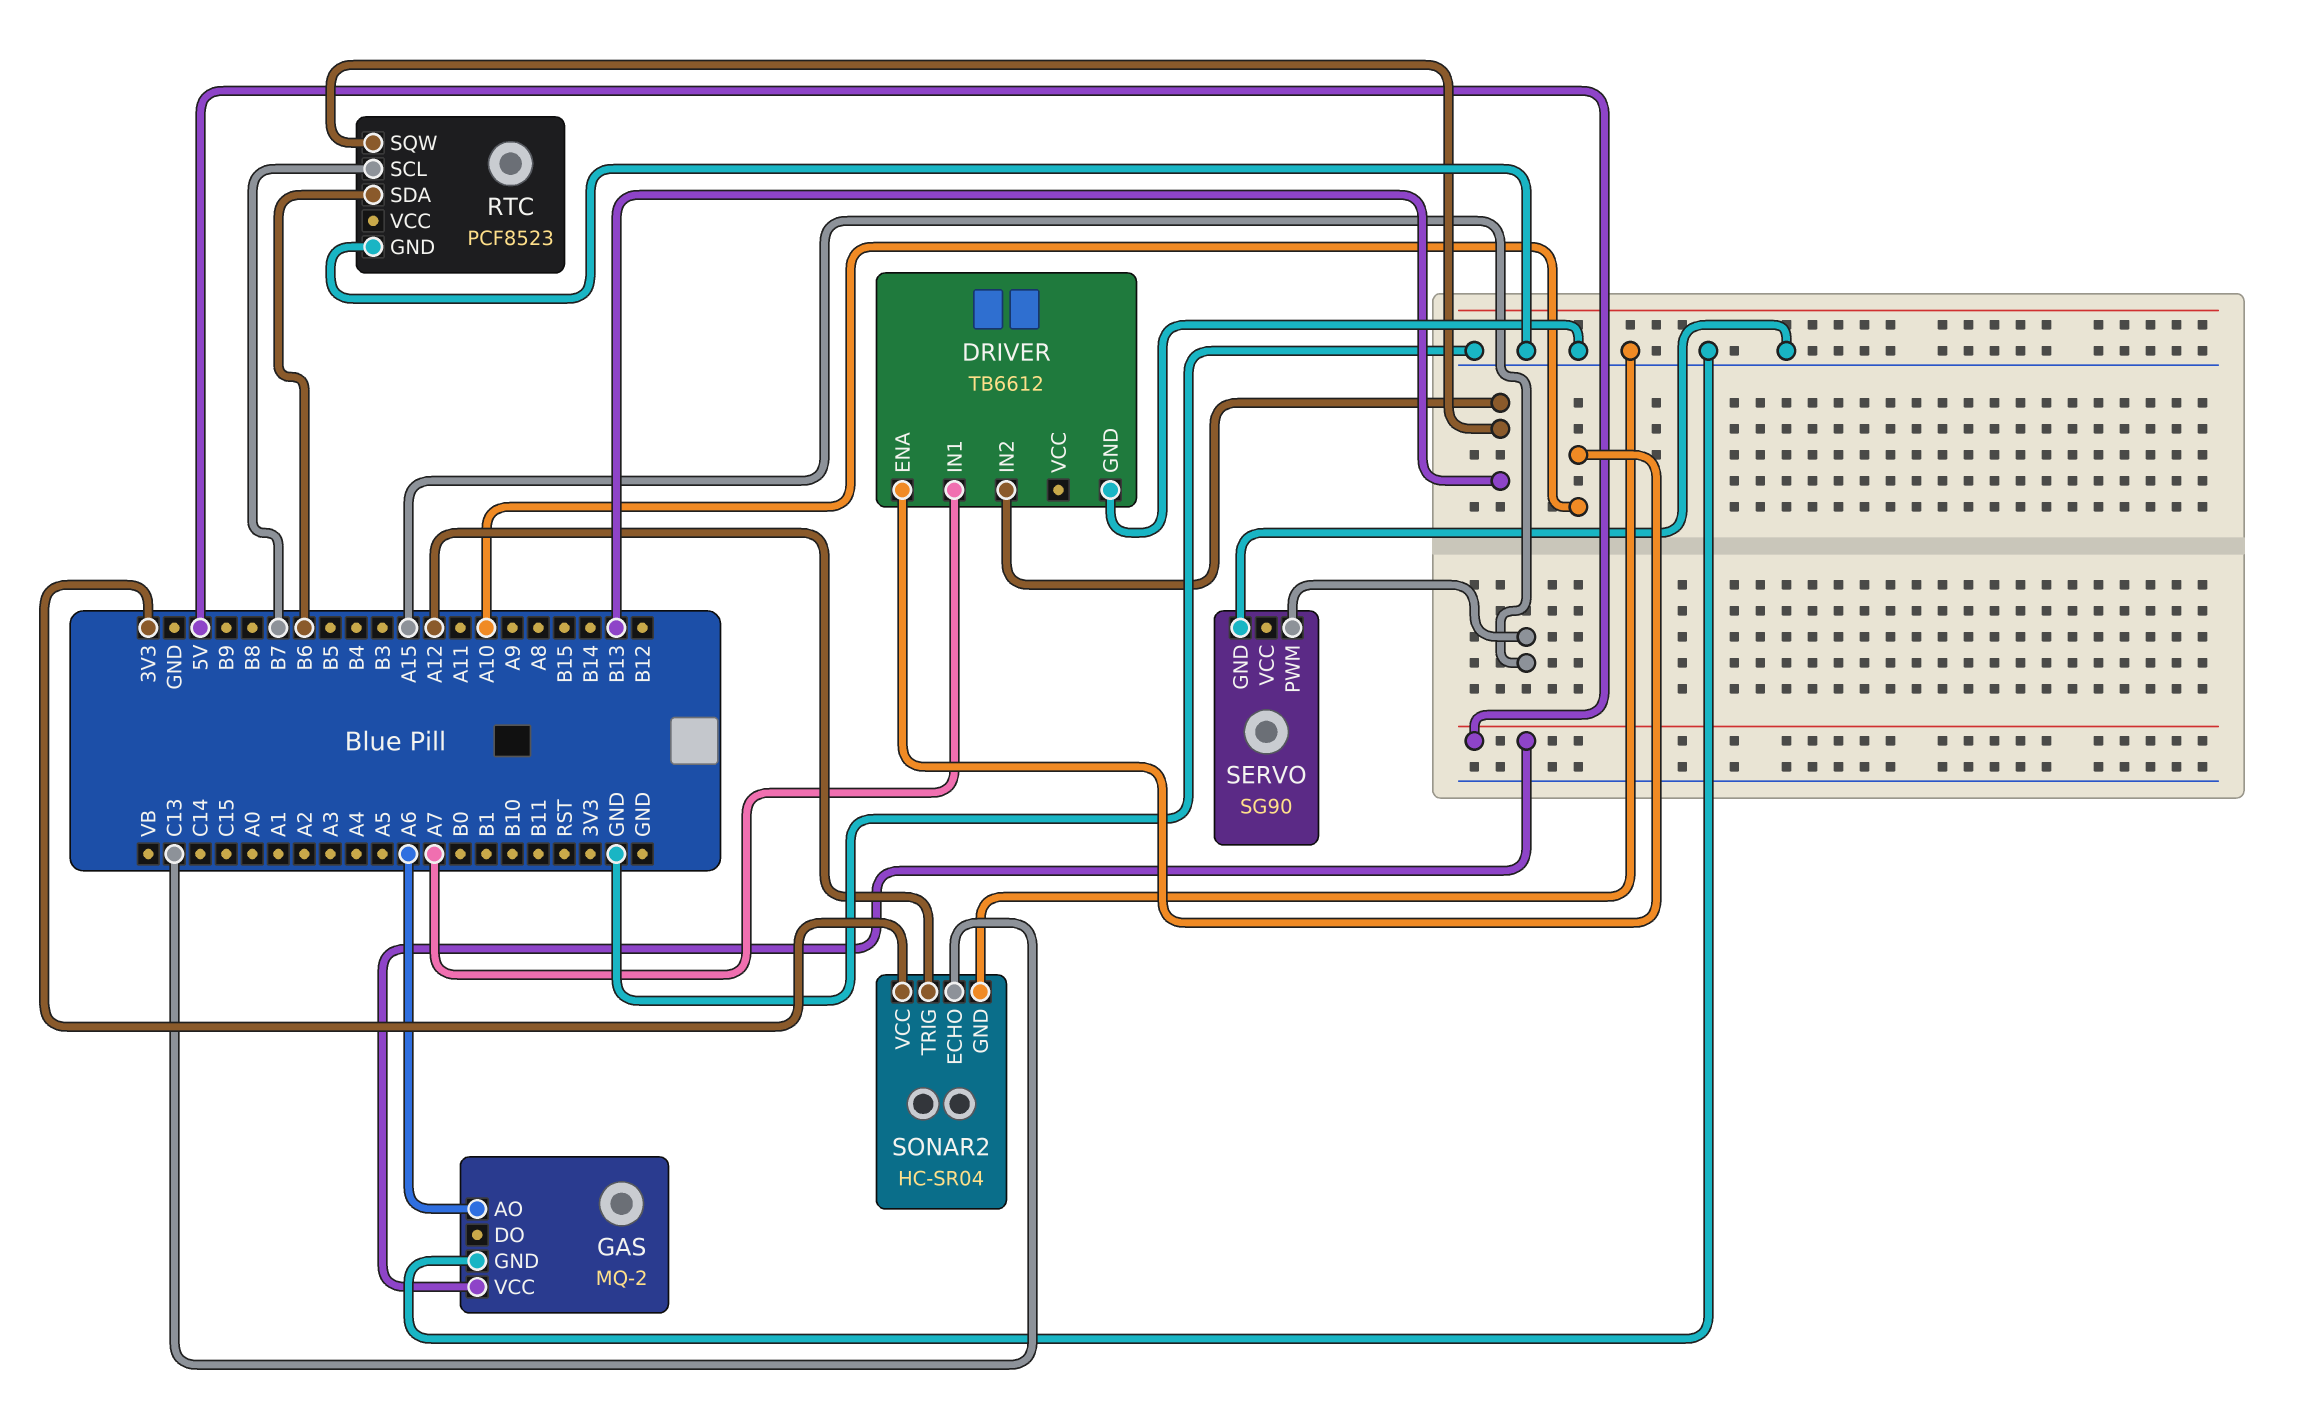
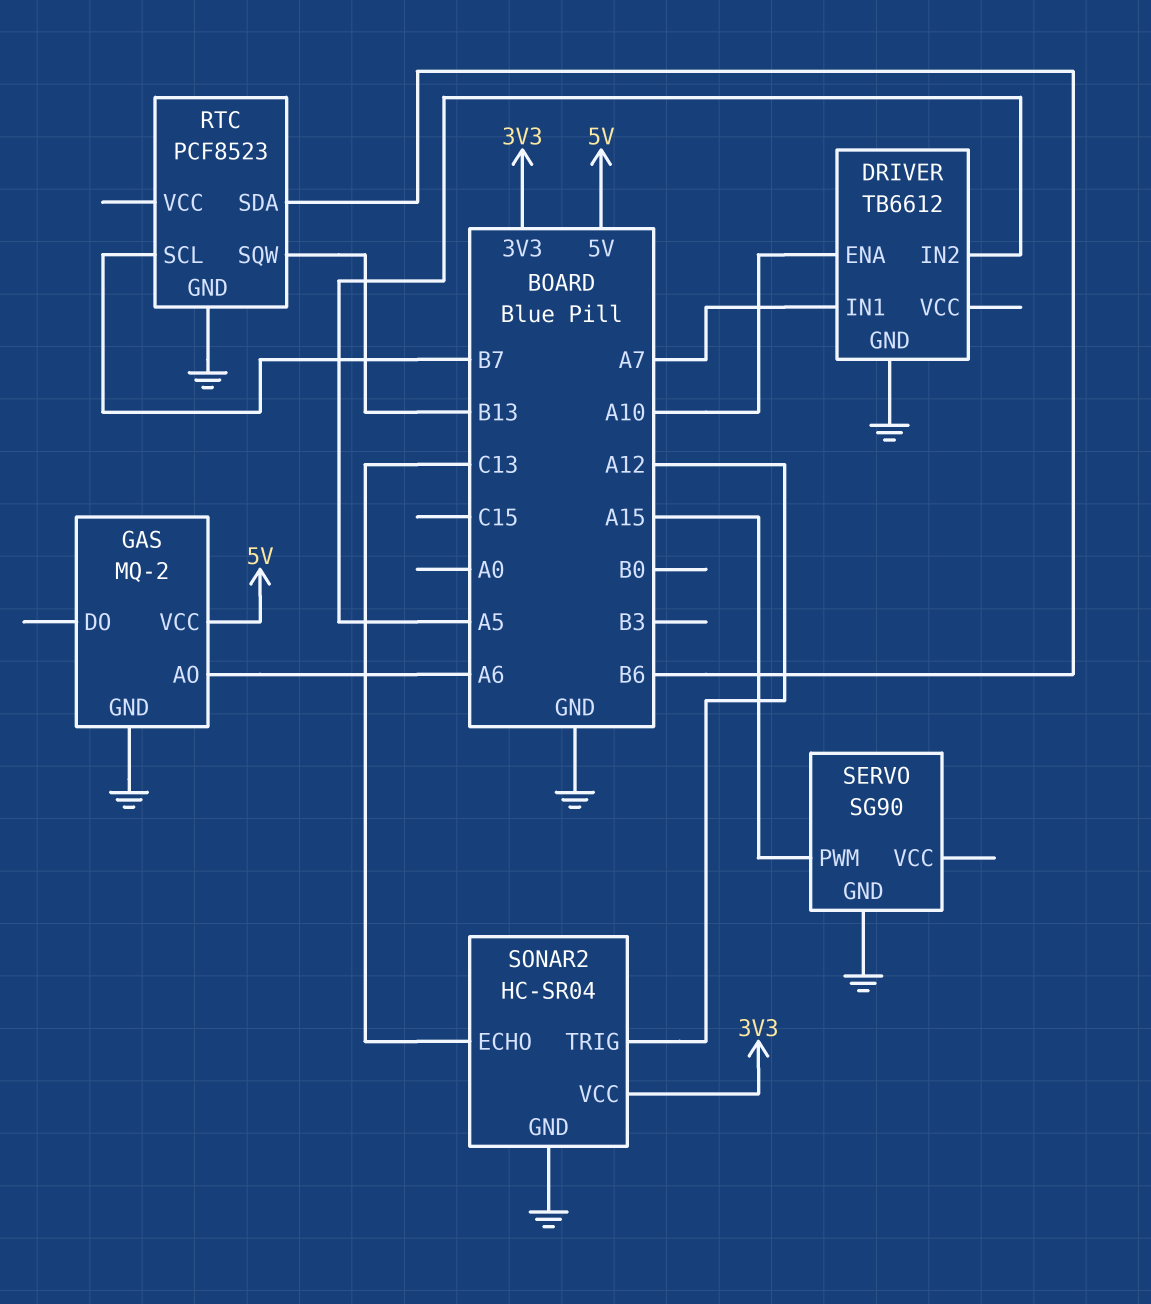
DRIVER pin IN2: B13 -> A5

